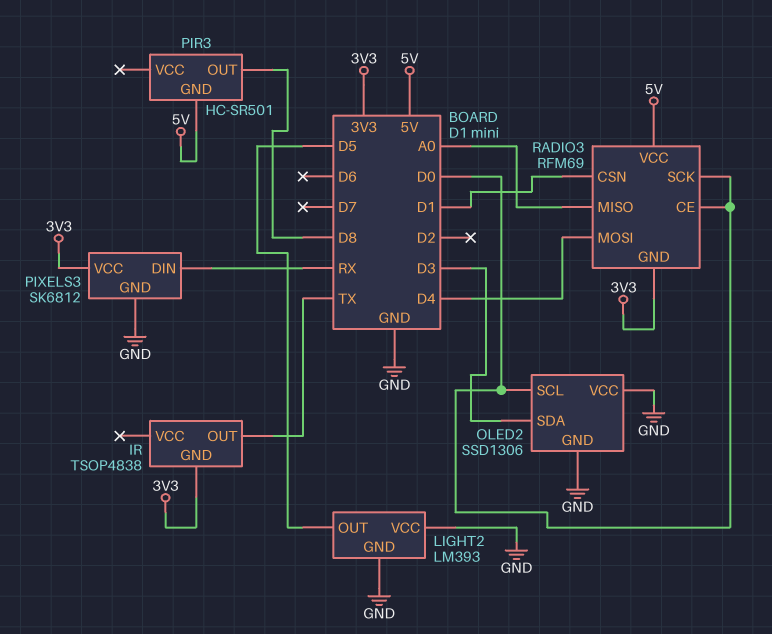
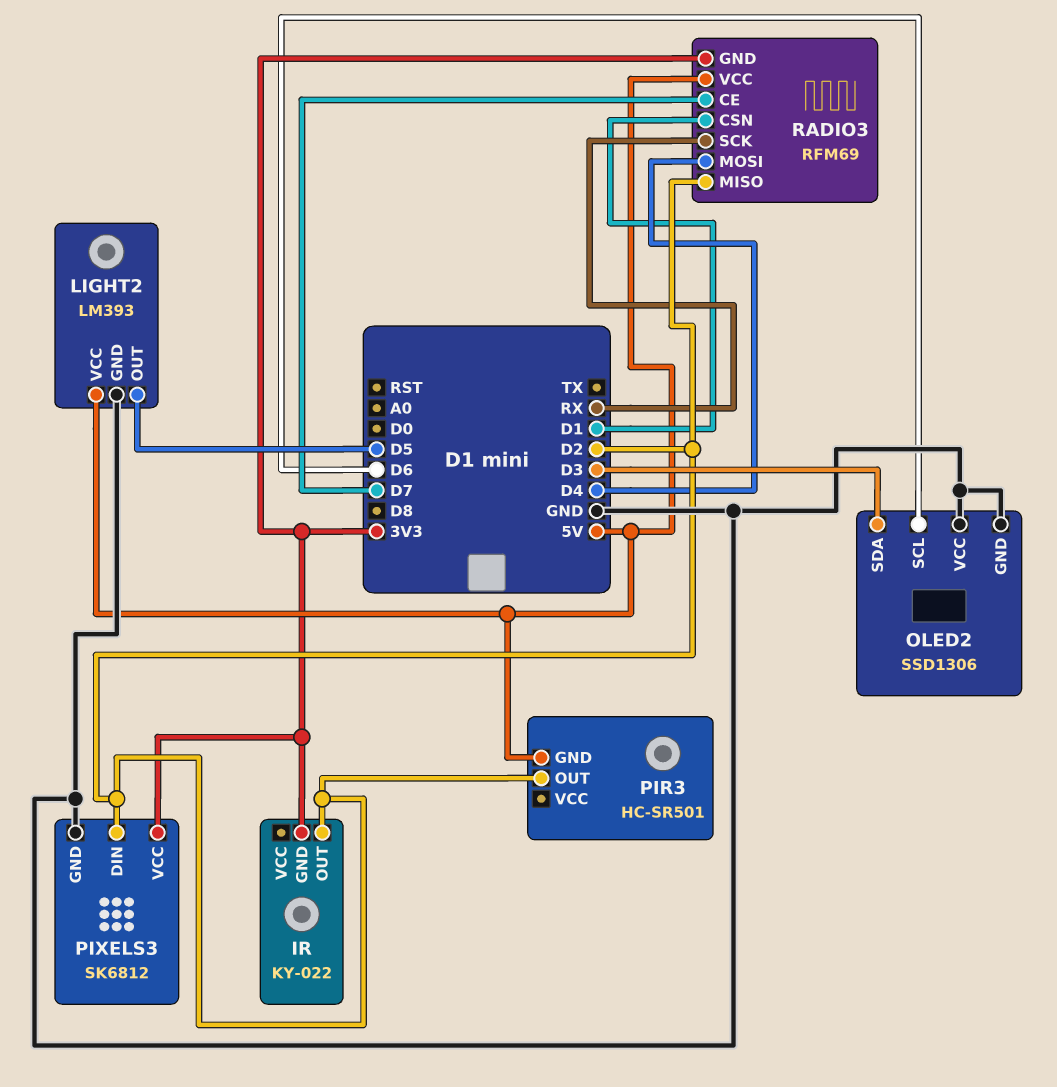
IR: TSOP4838 -> KY-022
IR pin OUT: TX -> D2
LIGHT2 pin VCC: GND -> 5V
OLED2 pin SCL: D0 -> D6
PIR3 pin OUT: D8 -> D2
PIXELS3 pin DIN: RX -> D2
RADIO3 pin CE: D0 -> D7
RADIO3 pin MISO: A0 -> D2
RADIO3 pin SCK: D0 -> RX

